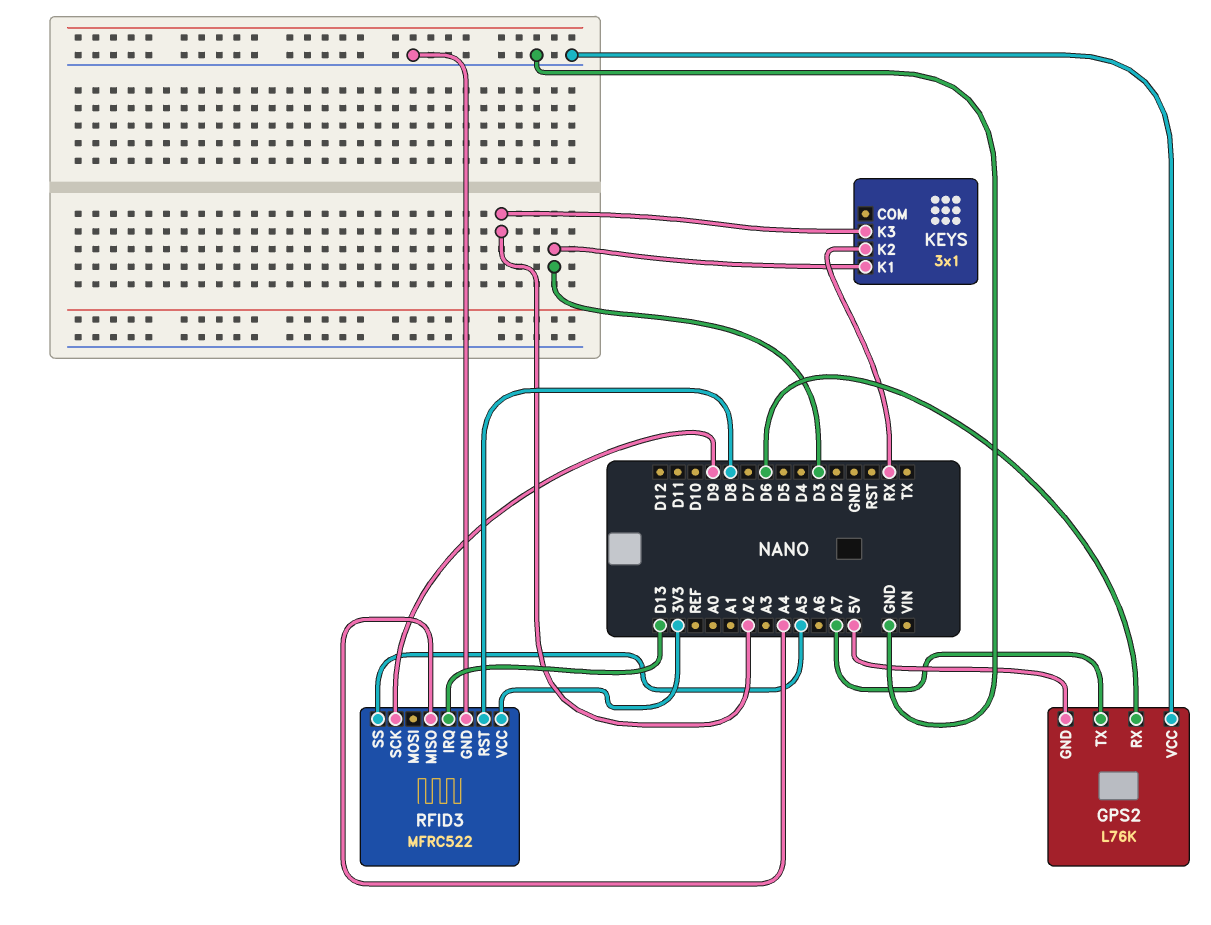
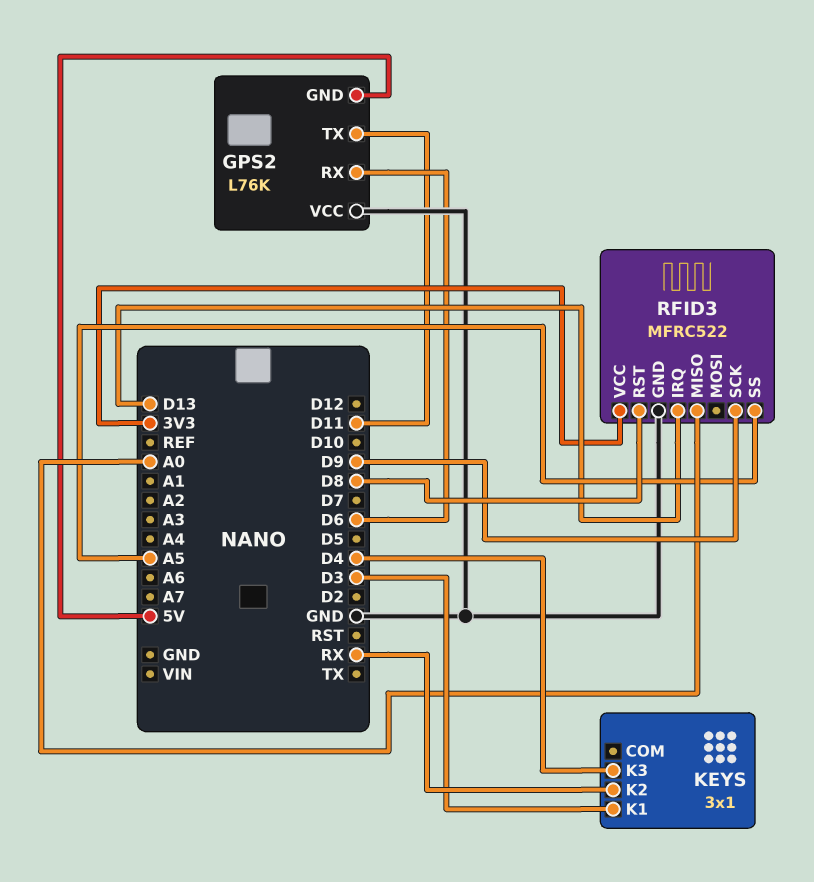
GPS2 pin TX: A7 -> D11
KEYS pin K3: A2 -> D4
RFID3 pin MISO: A4 -> A0

